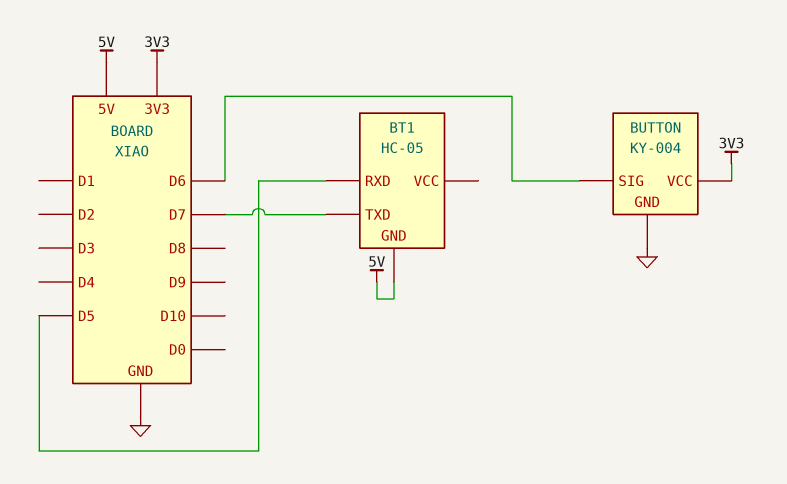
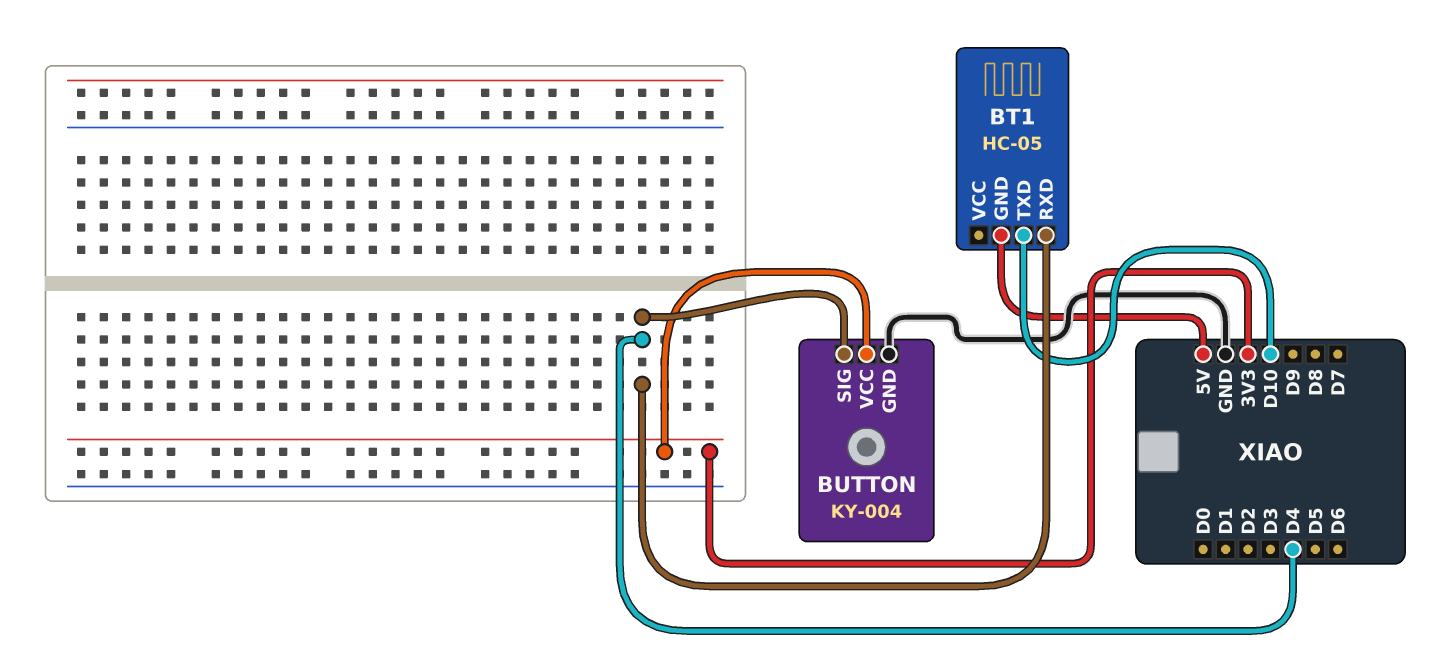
BT1 pin RXD: D5 -> D4
BT1 pin TXD: D7 -> D10
BUTTON pin SIG: D6 -> D4

